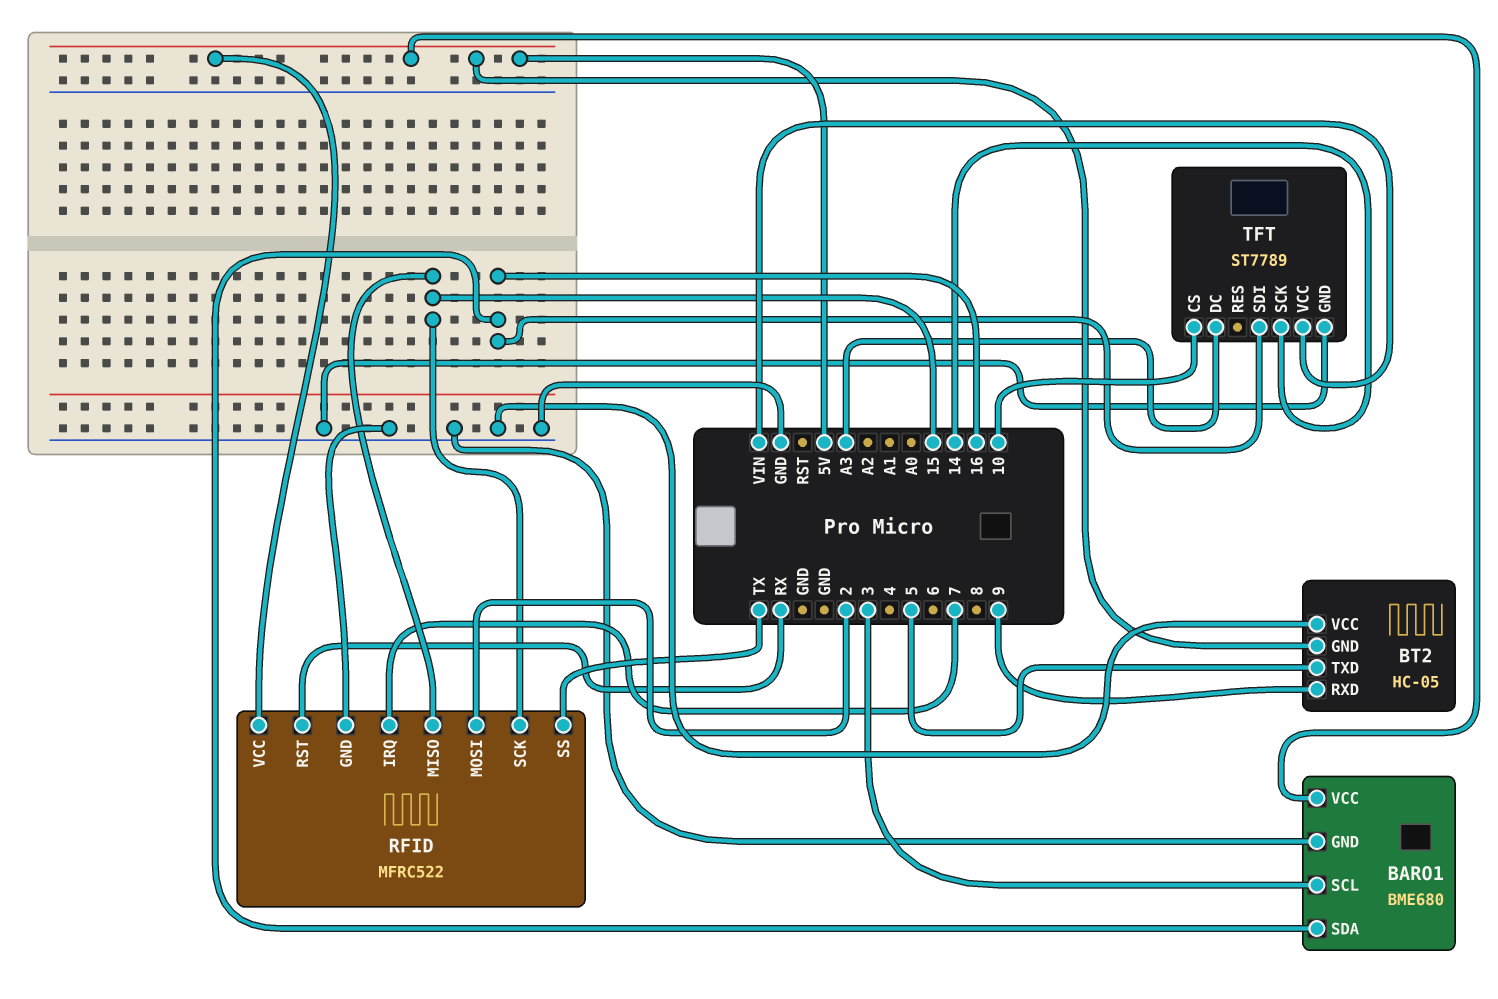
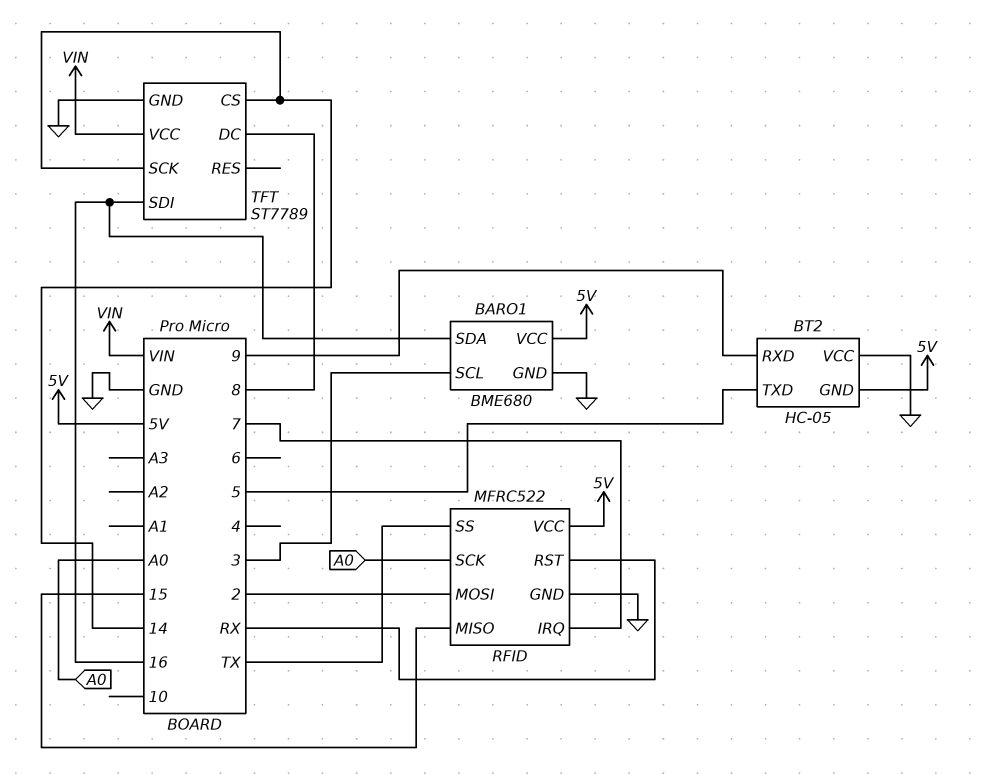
RFID pin SCK: 15 -> A0
TFT pin CS: 10 -> 14
TFT pin DC: A3 -> 8

